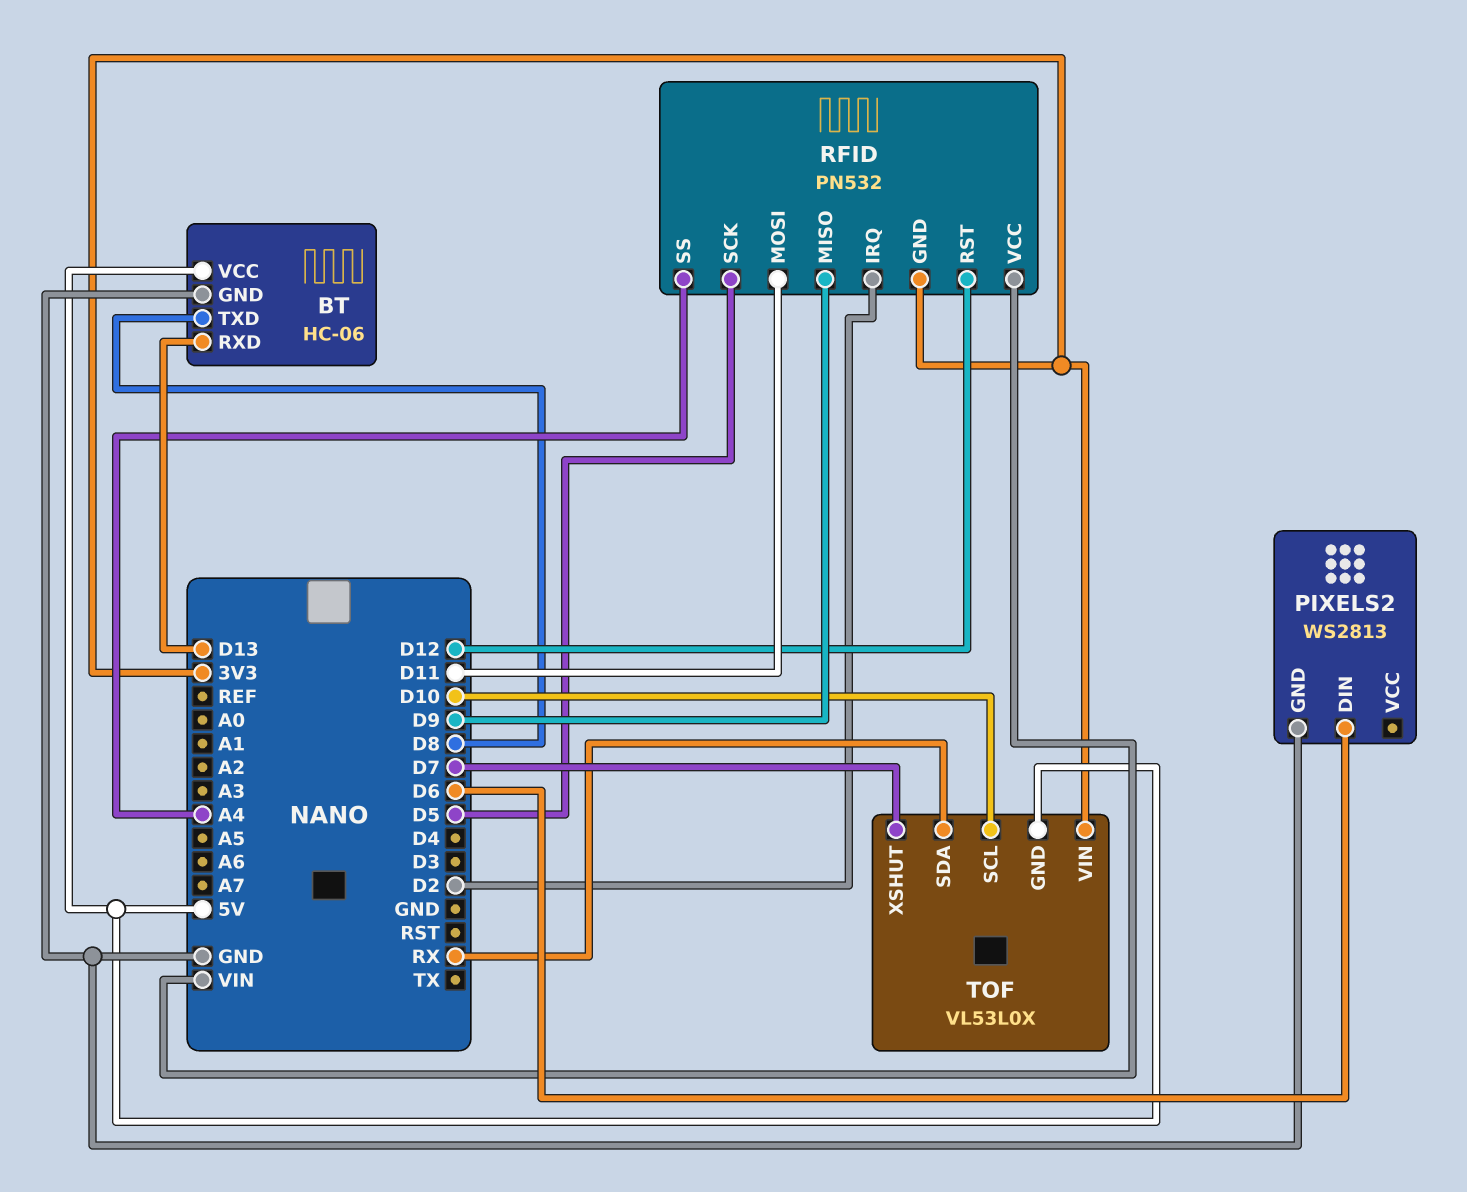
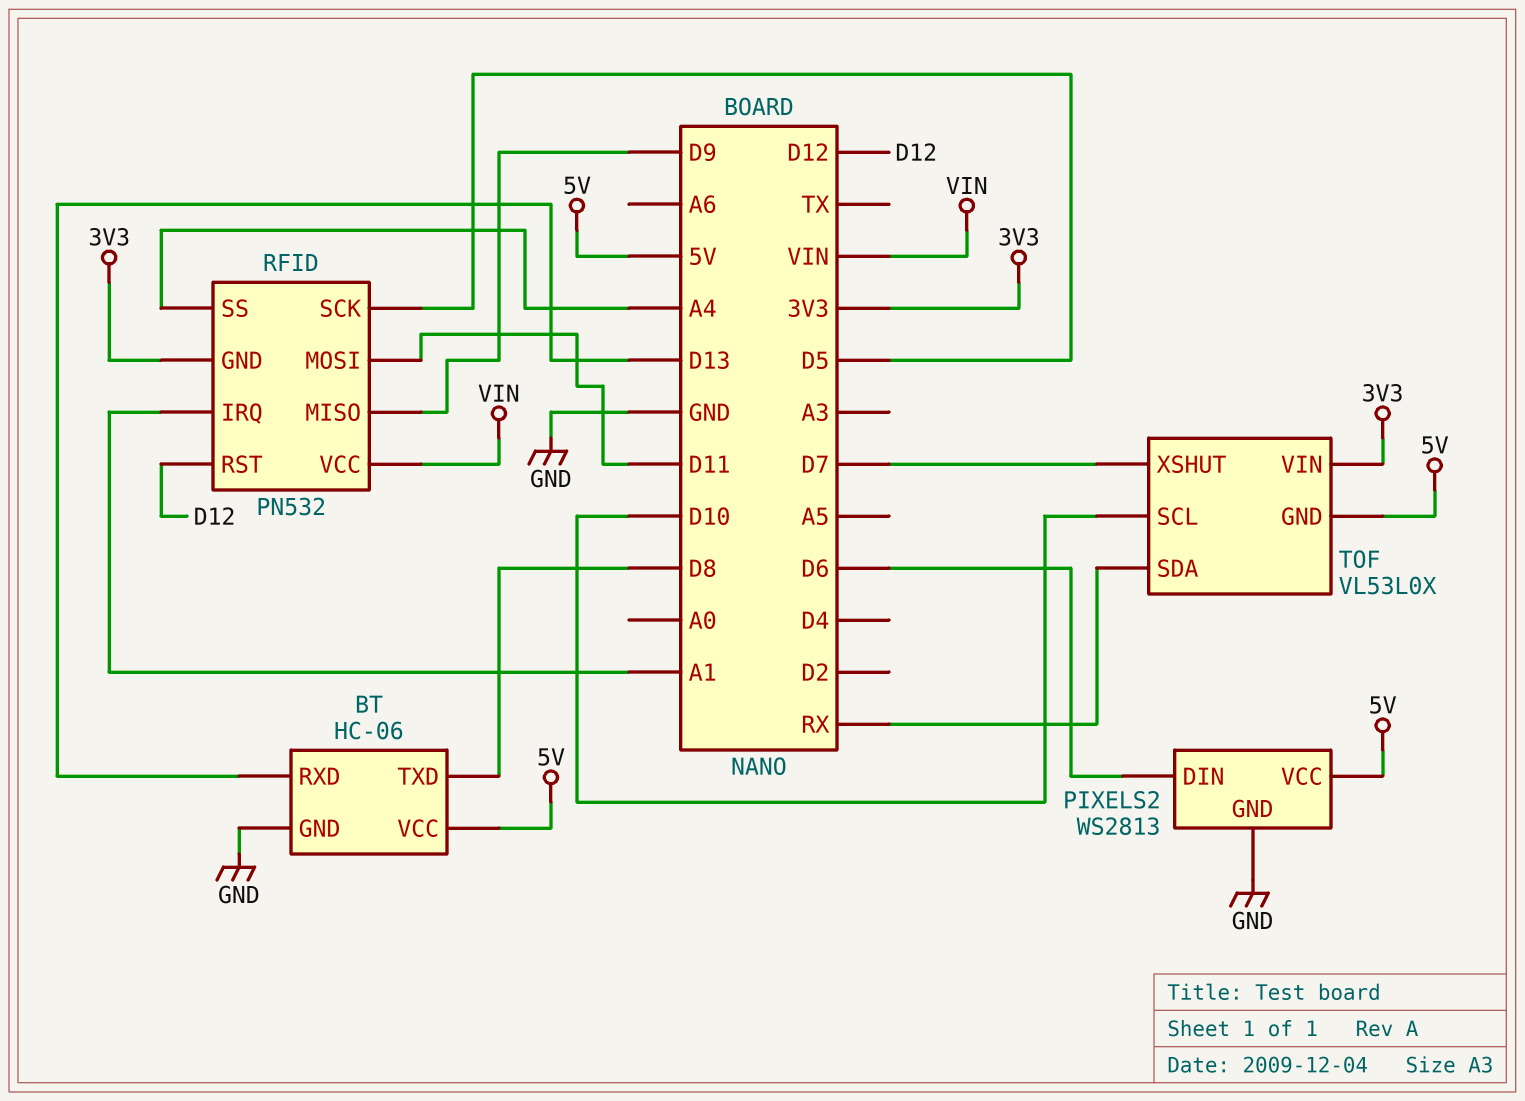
PIXELS2 pin VCC: none -> 5V
RFID pin IRQ: D2 -> A1

